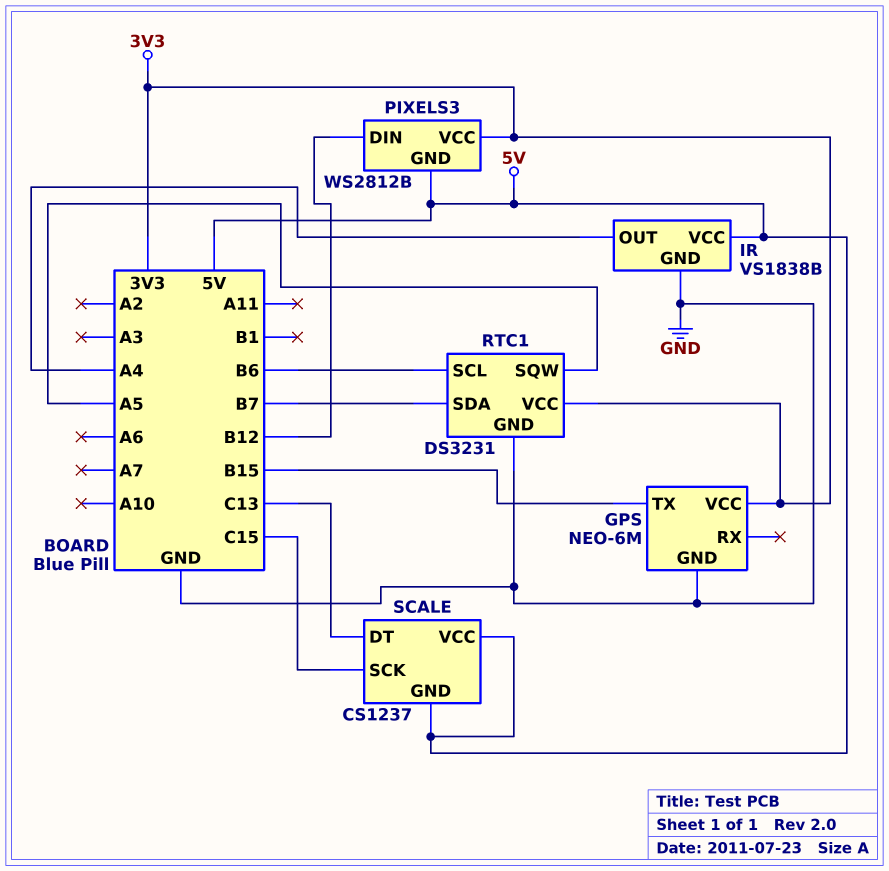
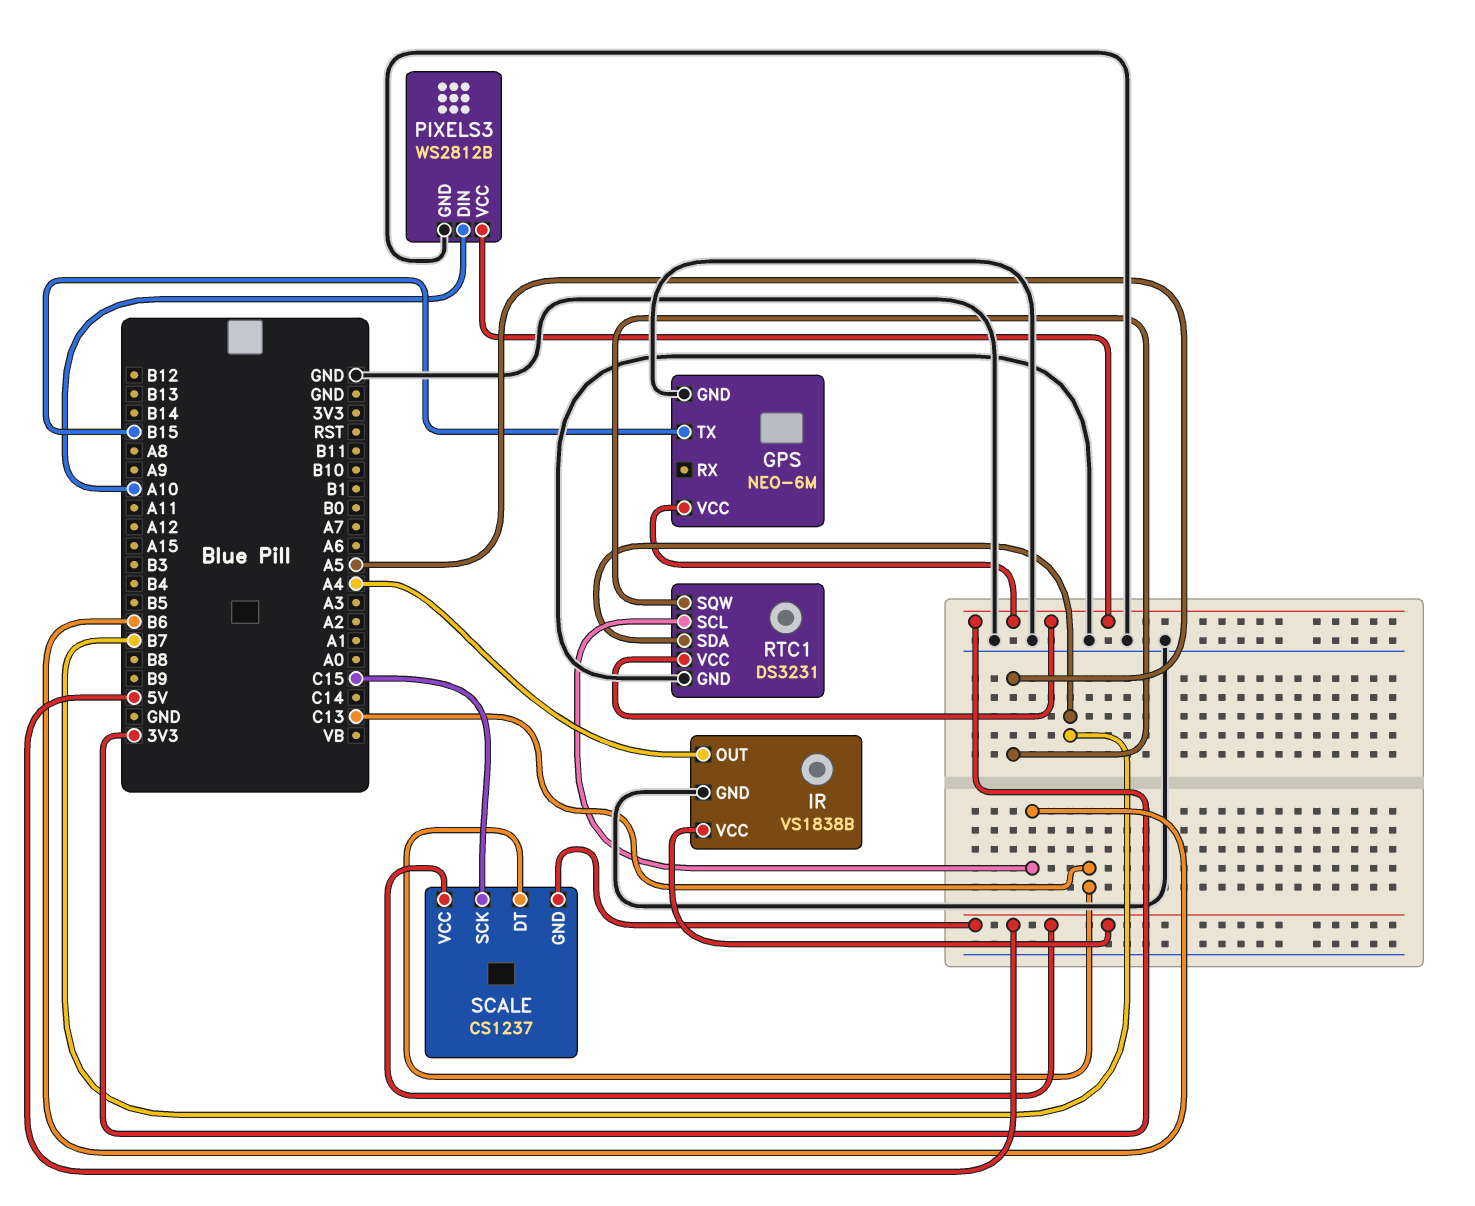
PIXELS3 pin DIN: B12 -> A10
PIXELS3 pin GND: 5V -> GND

